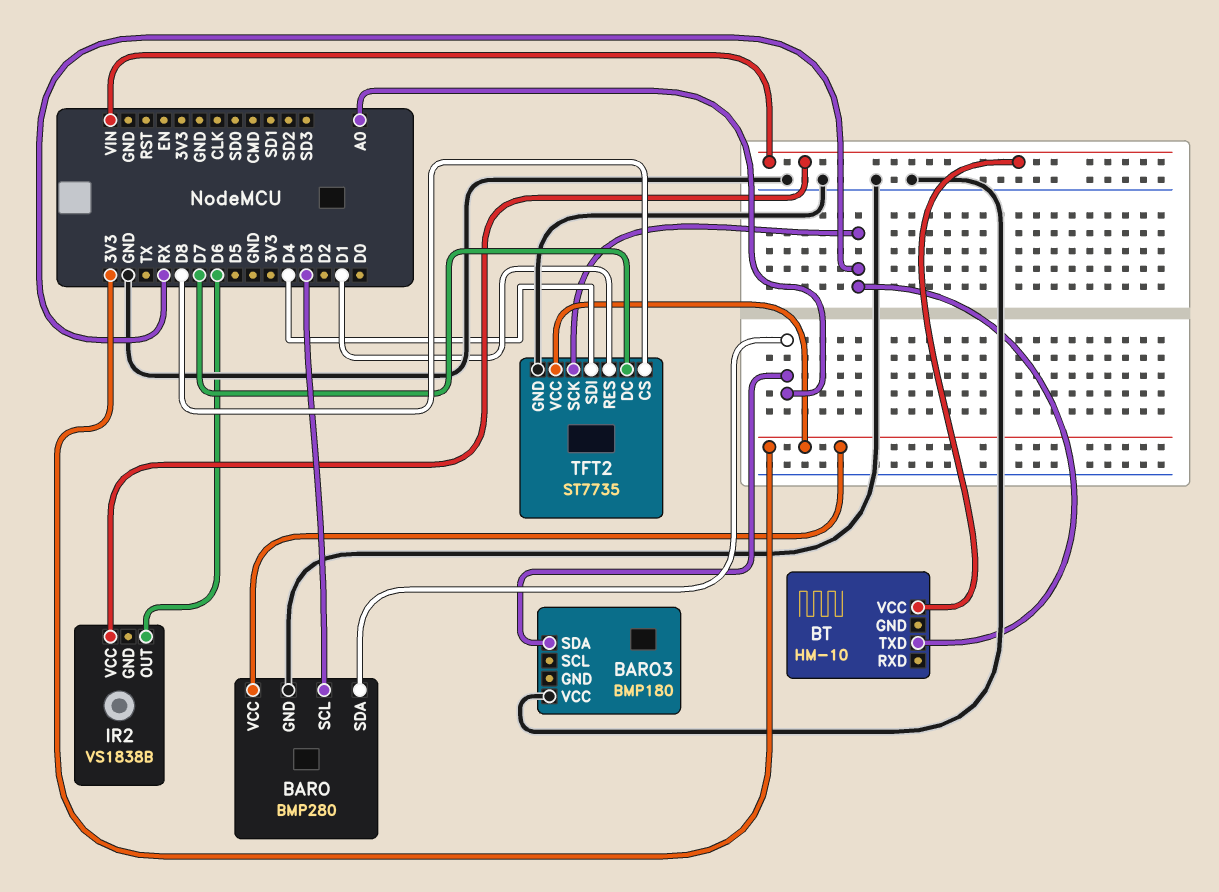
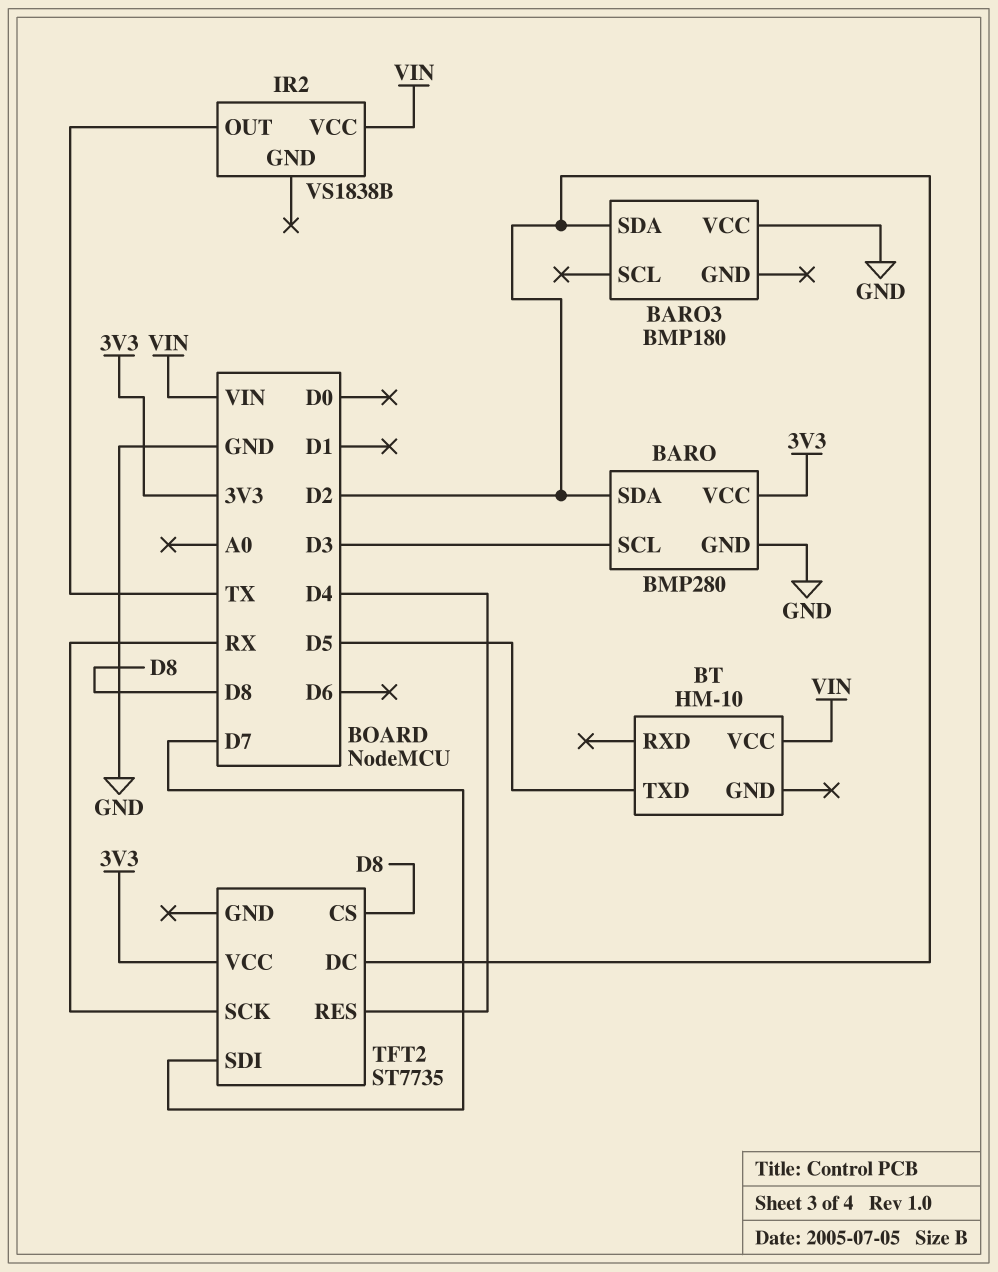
BARO pin SDA: A0 -> D2
BARO3 pin SDA: A0 -> D2
BT pin TXD: RX -> D5
IR2 pin OUT: D6 -> TX
TFT2 pin DC: D7 -> D2
TFT2 pin GND: GND -> none
TFT2 pin RES: D1 -> D4
TFT2 pin SDI: D4 -> D7

